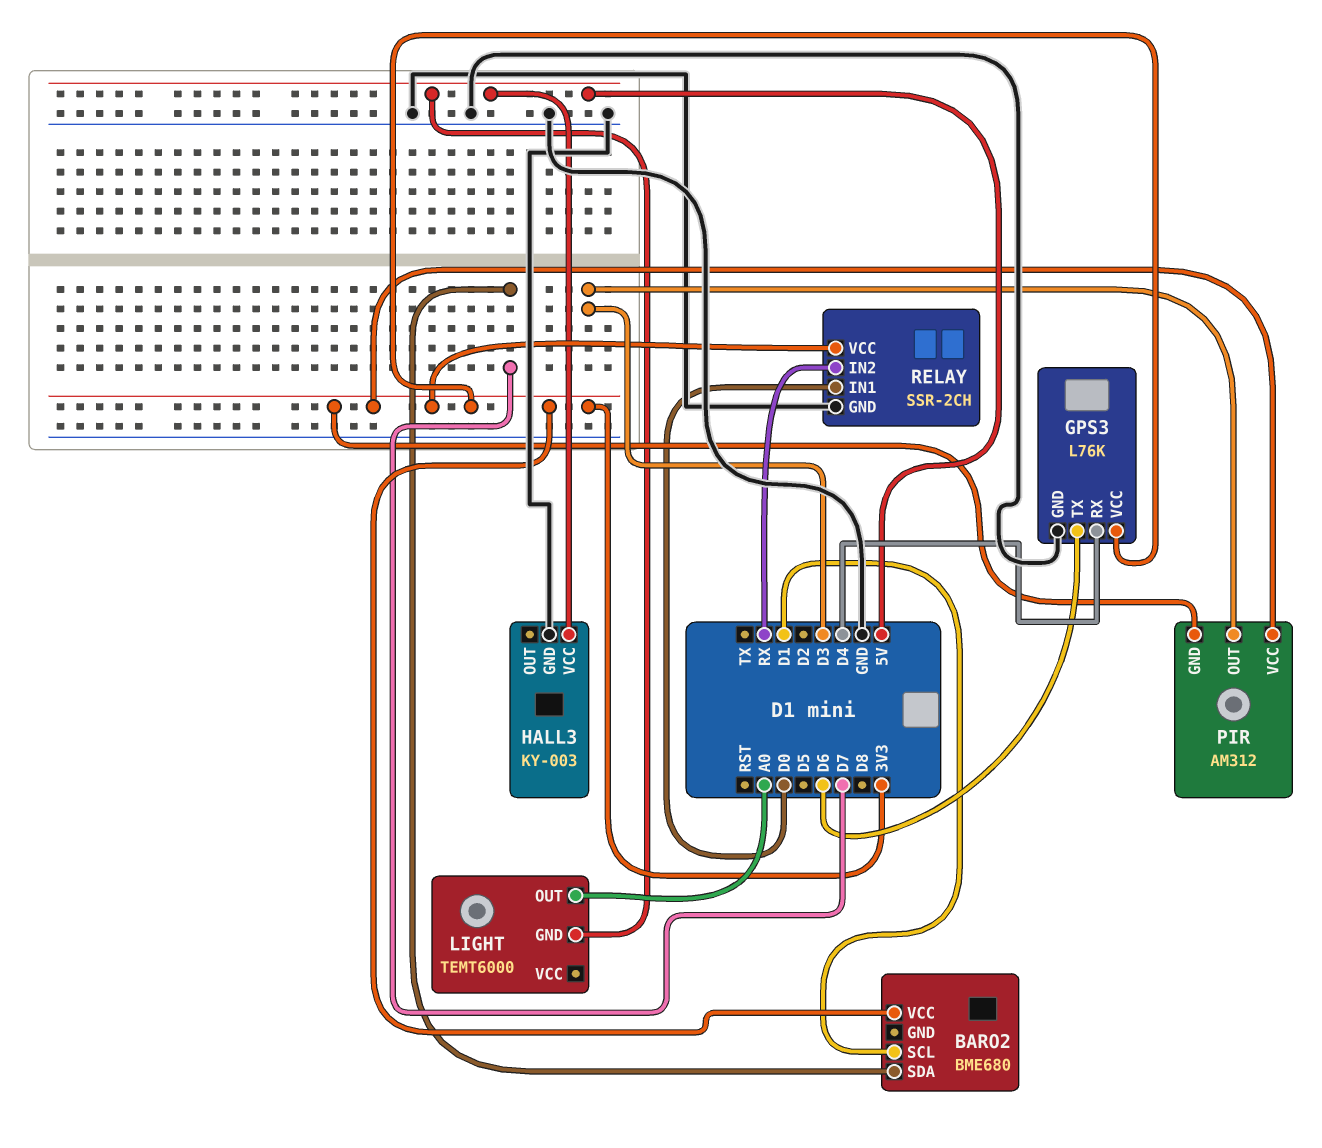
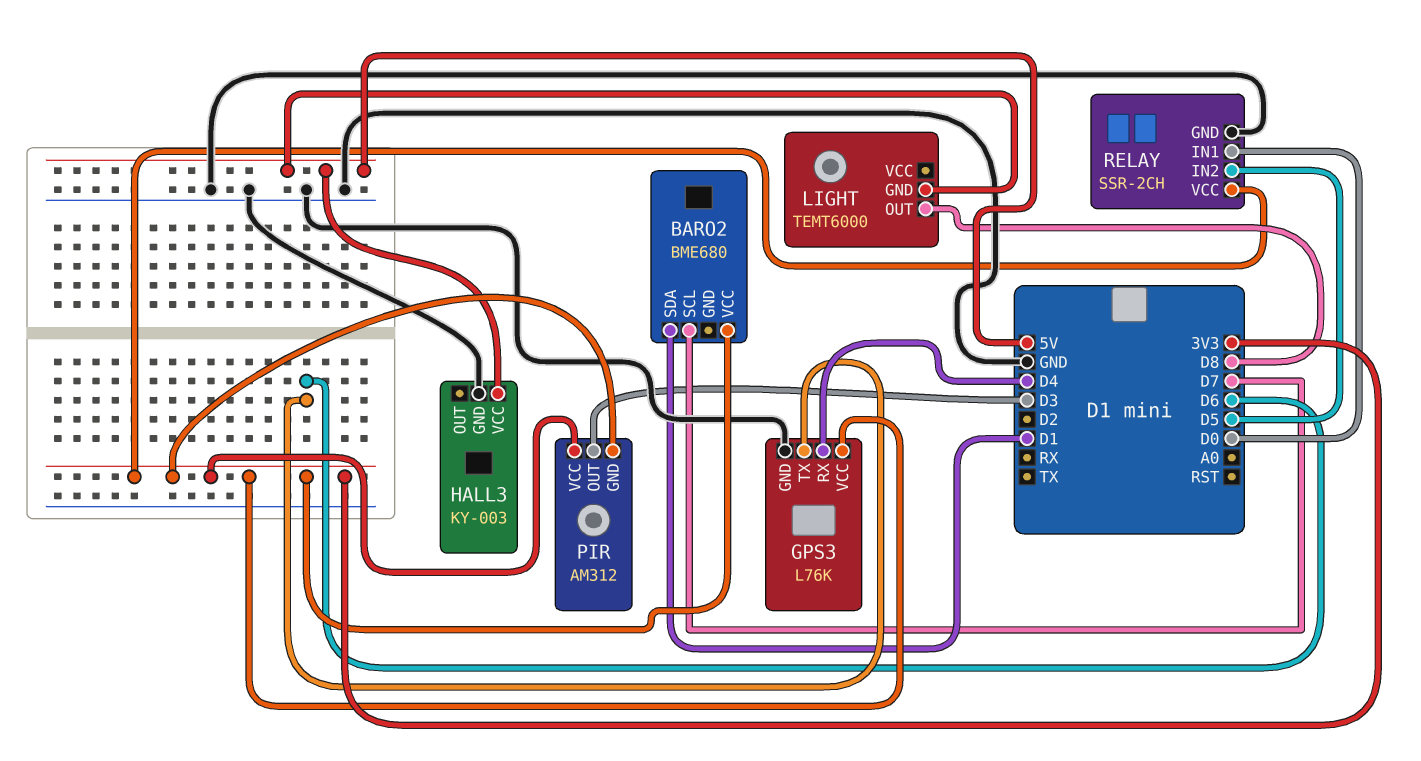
BARO2 pin SCL: D1 -> D7
BARO2 pin SDA: D7 -> D1
LIGHT pin OUT: A0 -> D8
RELAY pin IN2: RX -> D5

